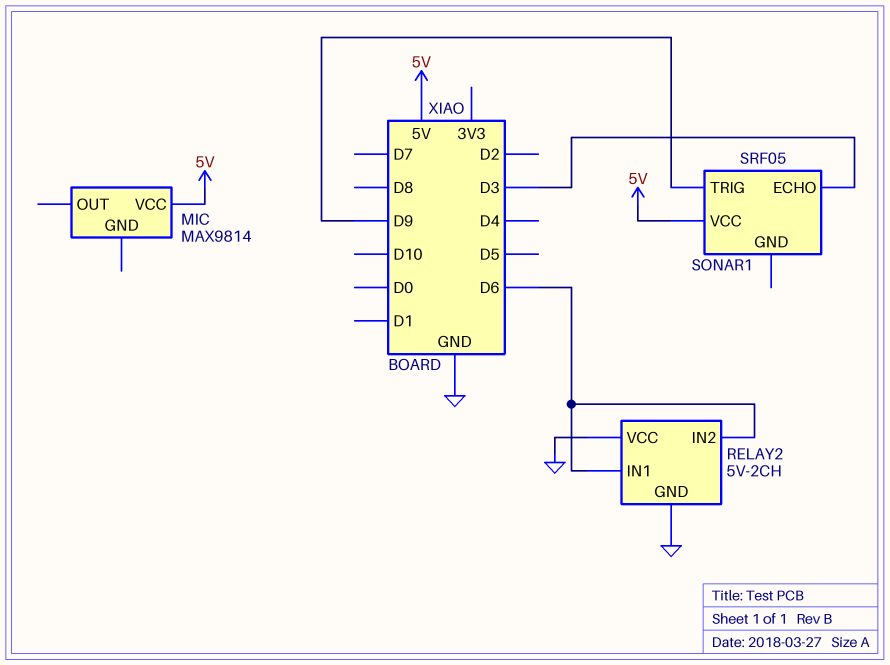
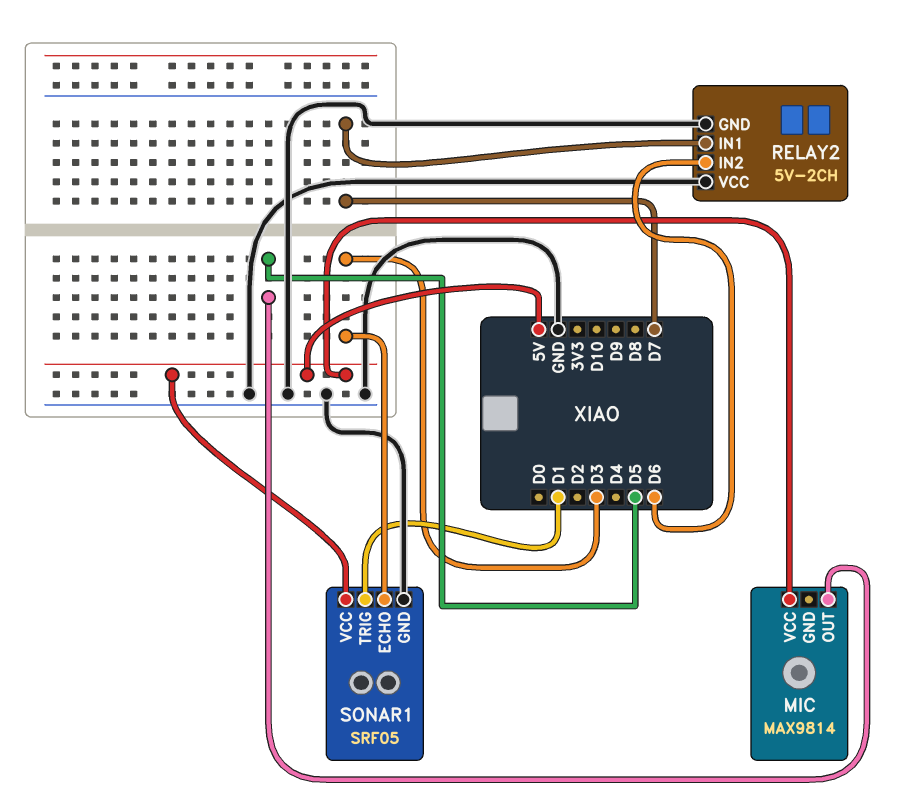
MIC pin OUT: none -> D5
RELAY2 pin IN1: D6 -> D7
SONAR1 pin GND: none -> GND
SONAR1 pin TRIG: D9 -> D1

